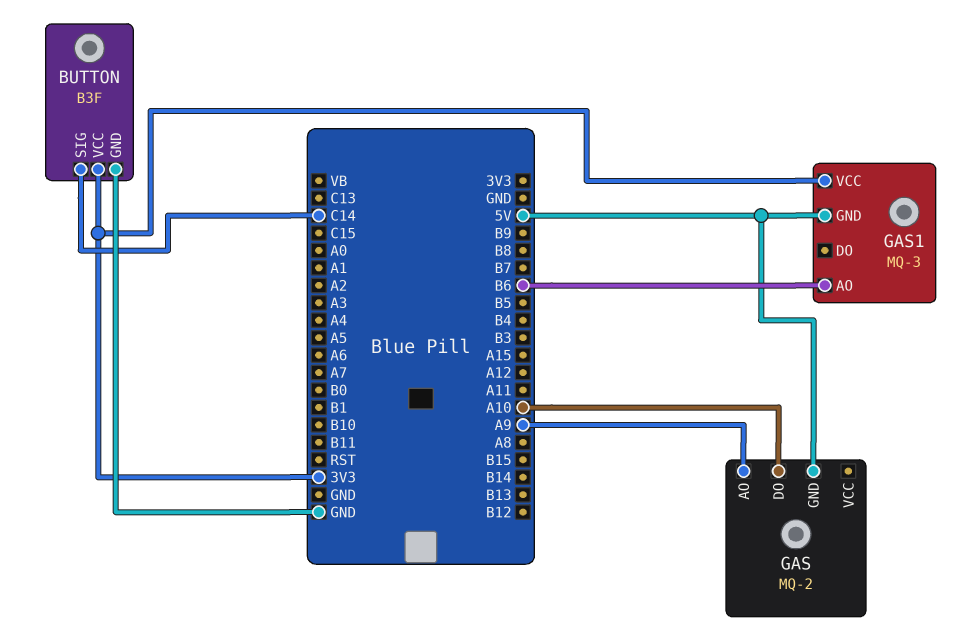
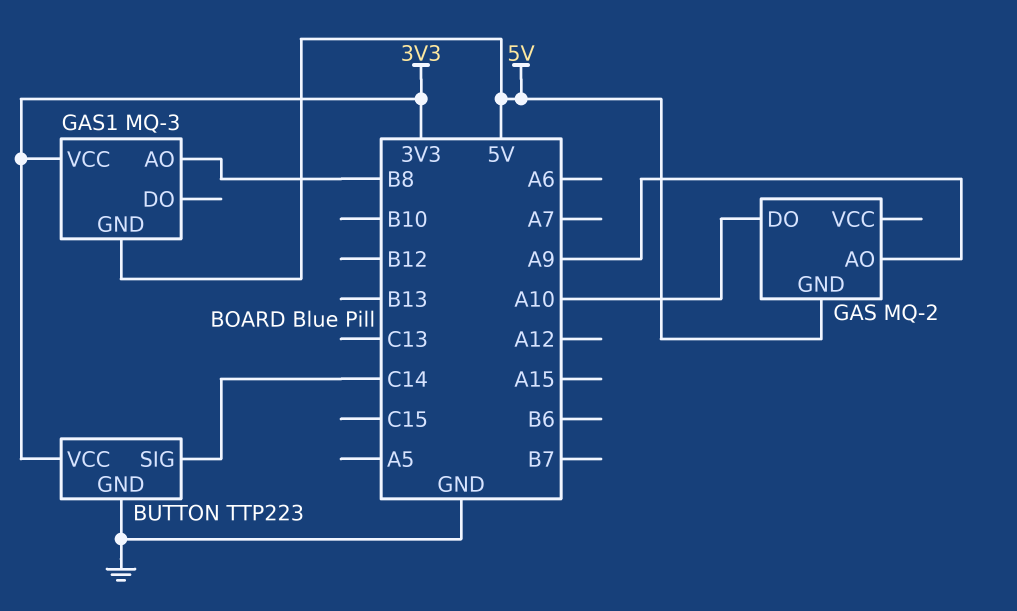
BUTTON: B3F -> TTP223
GAS1 pin AO: B6 -> B8

